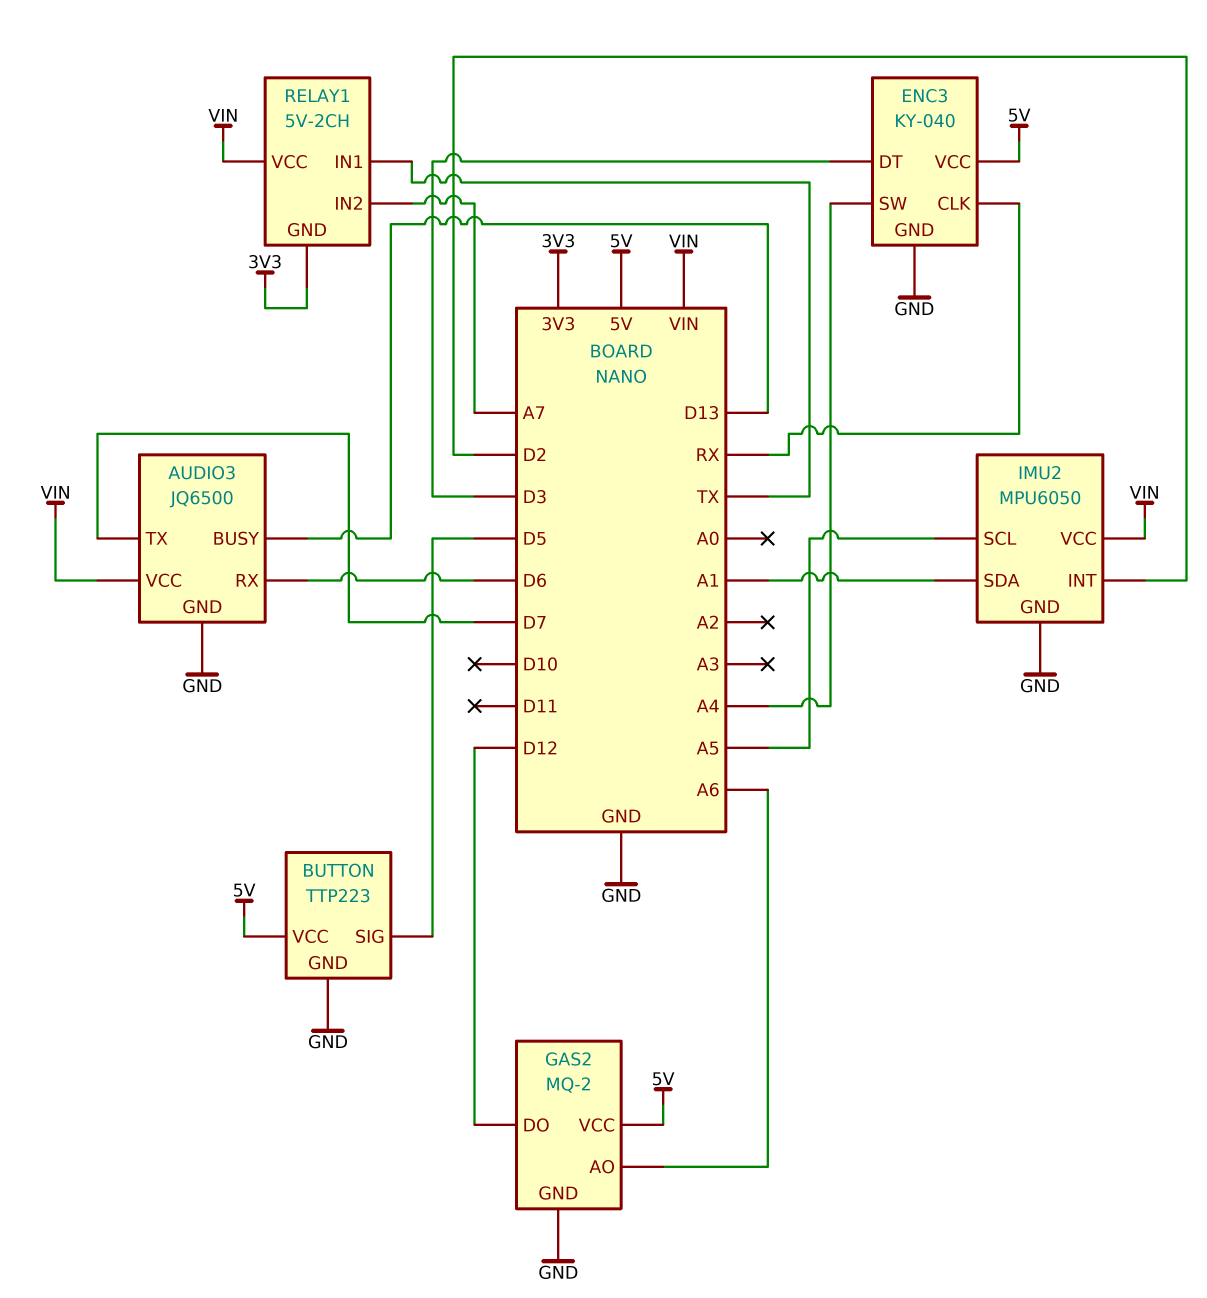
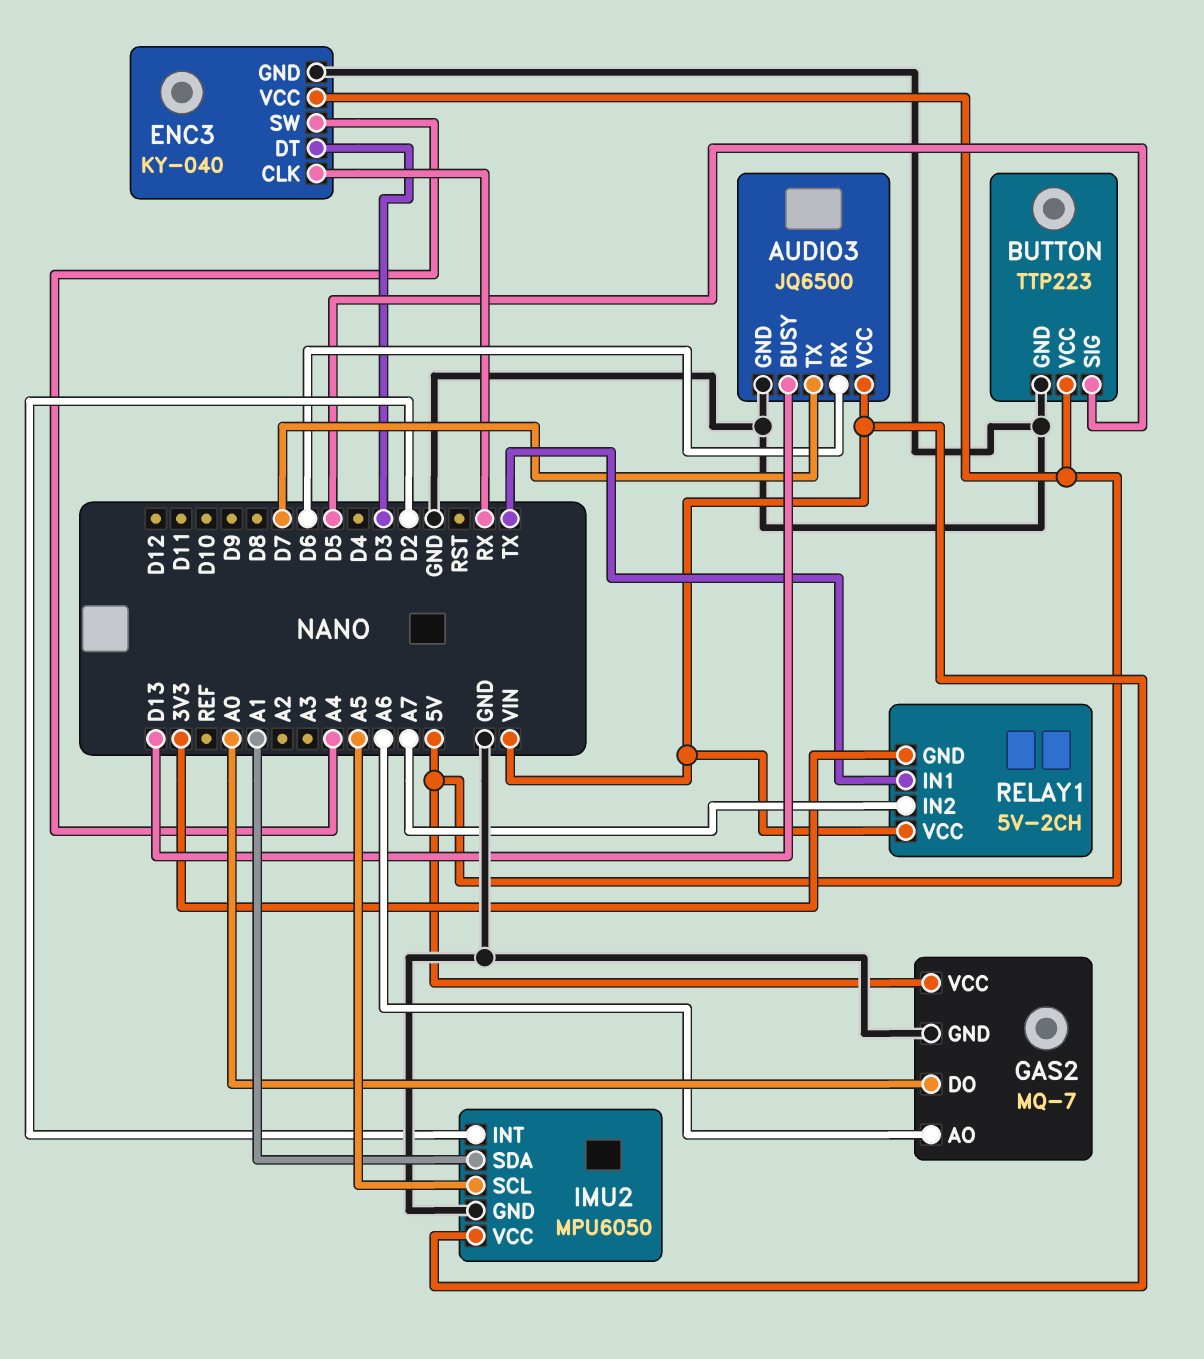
GAS2: MQ-2 -> MQ-7
GAS2 pin DO: D12 -> A0

